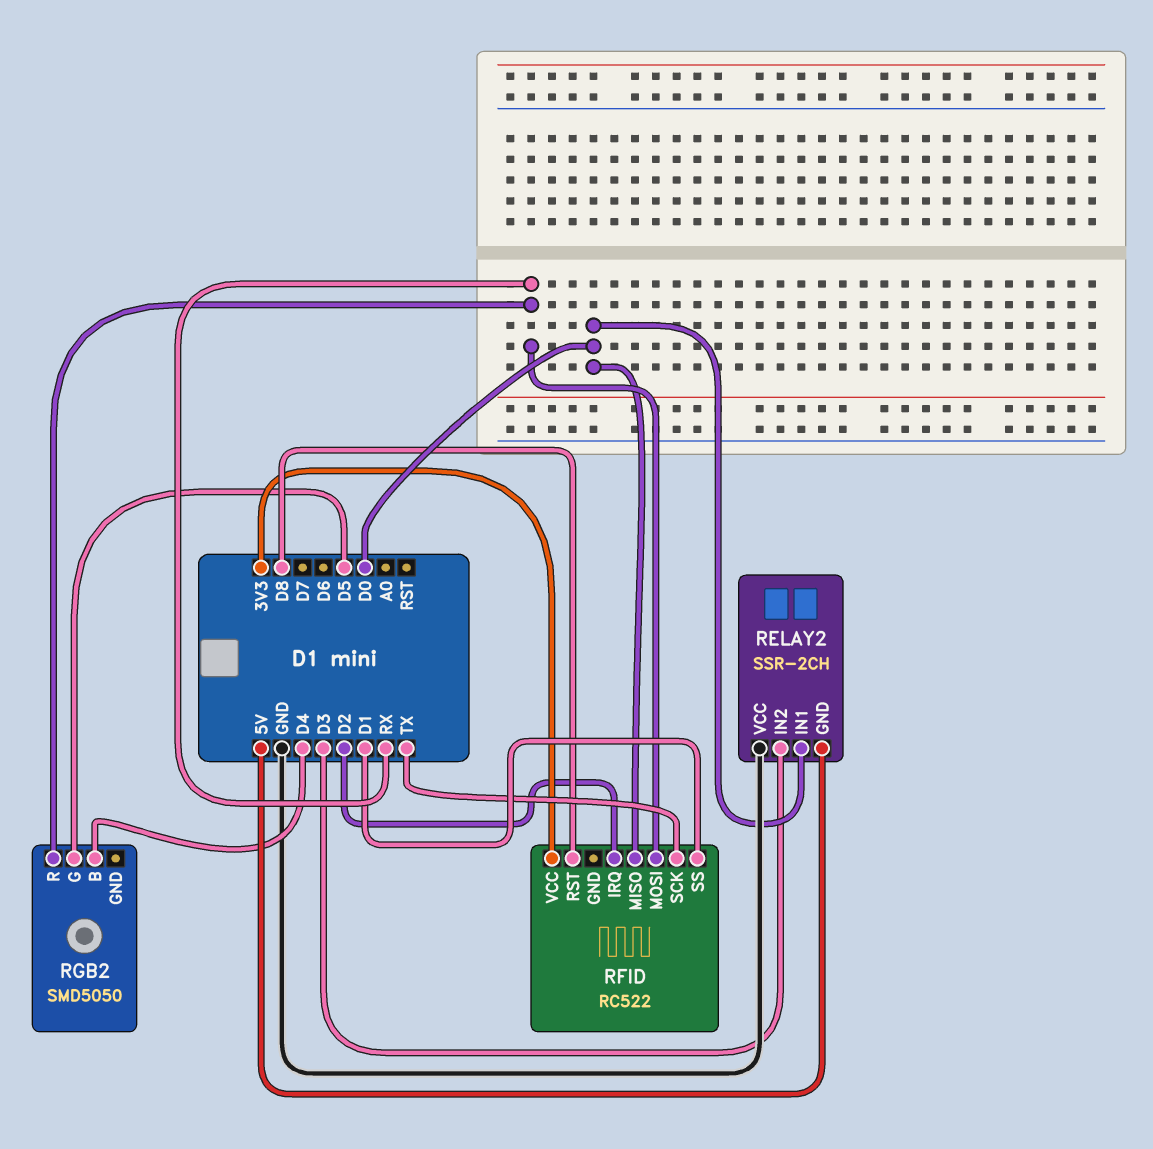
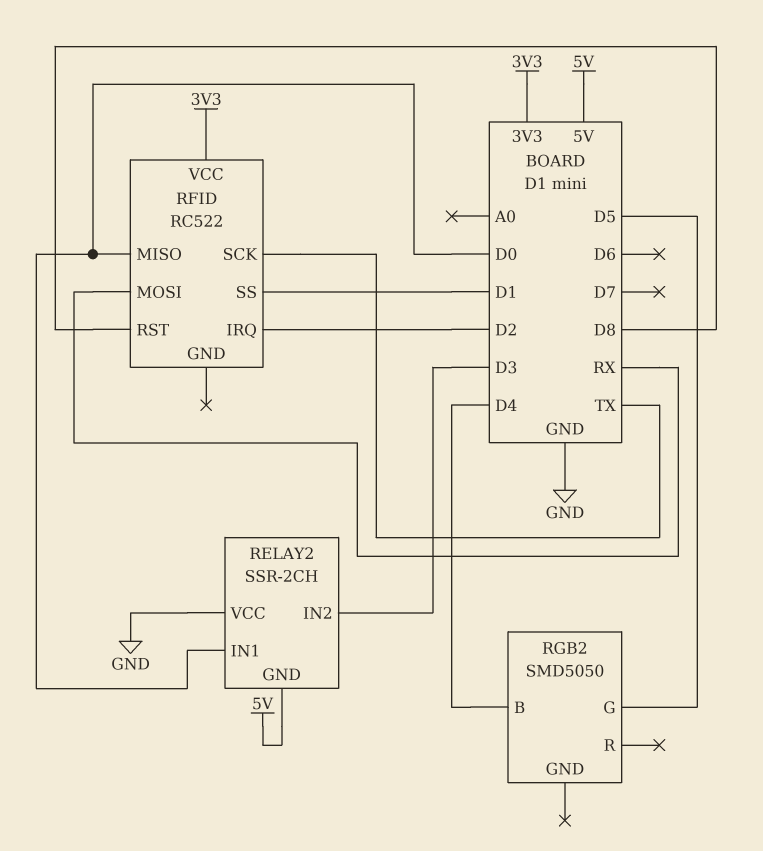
RGB2 pin R: RX -> none

